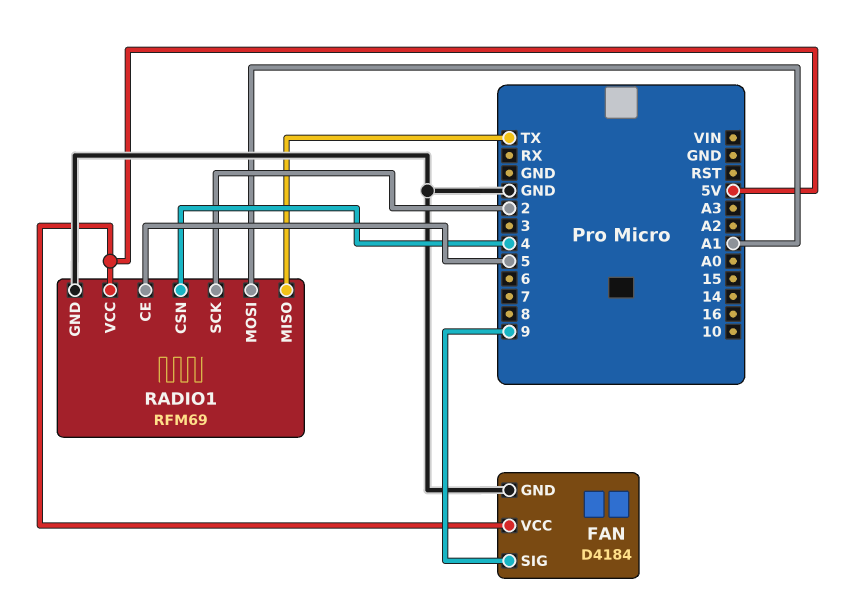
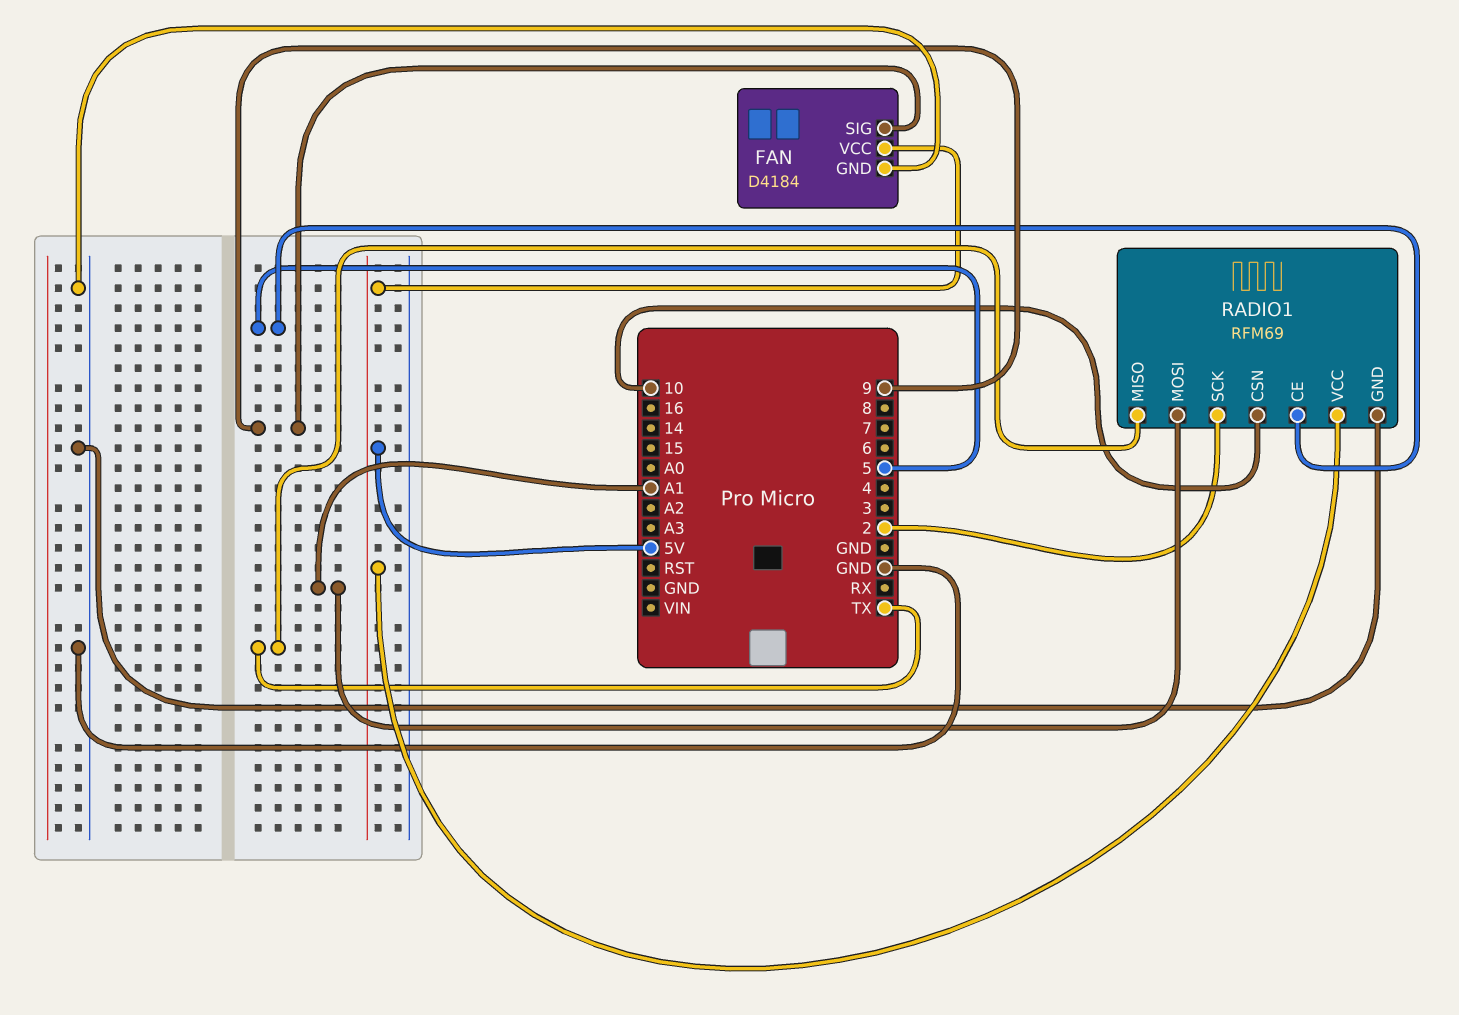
RADIO1 pin CSN: 4 -> 10

